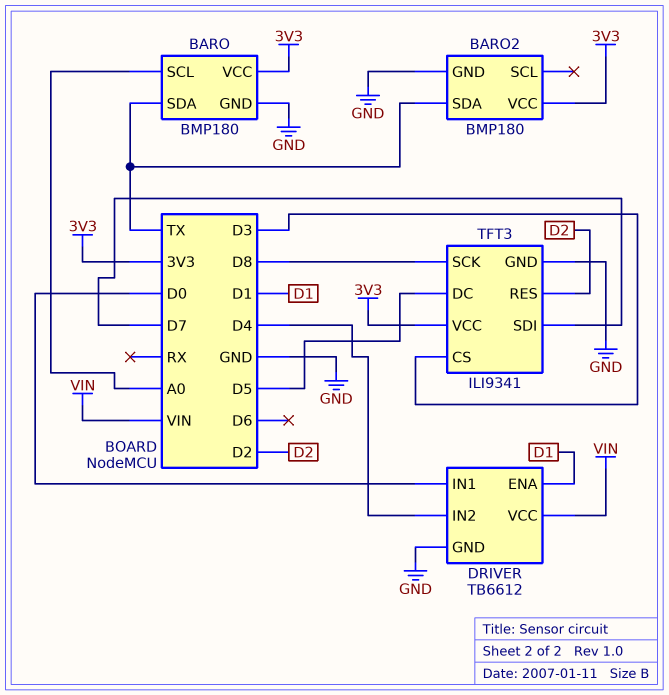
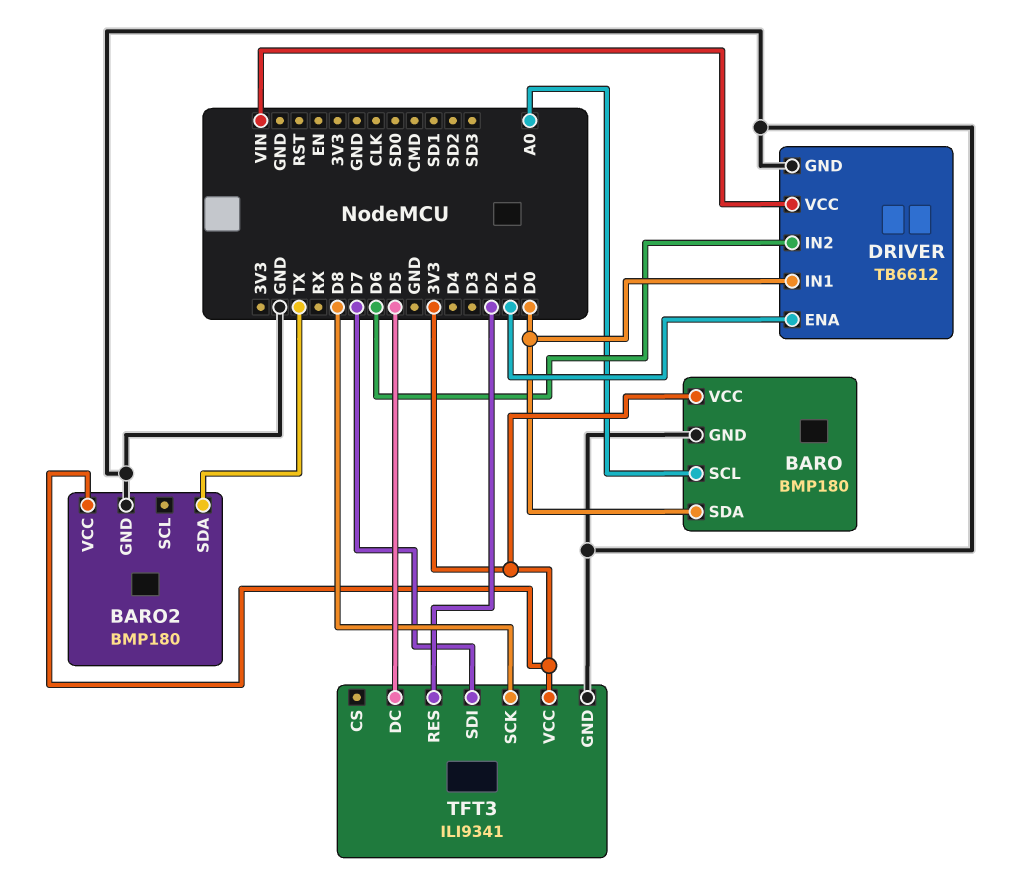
BARO pin SDA: TX -> D0
DRIVER pin IN2: D4 -> D6
TFT3 pin CS: D3 -> none

